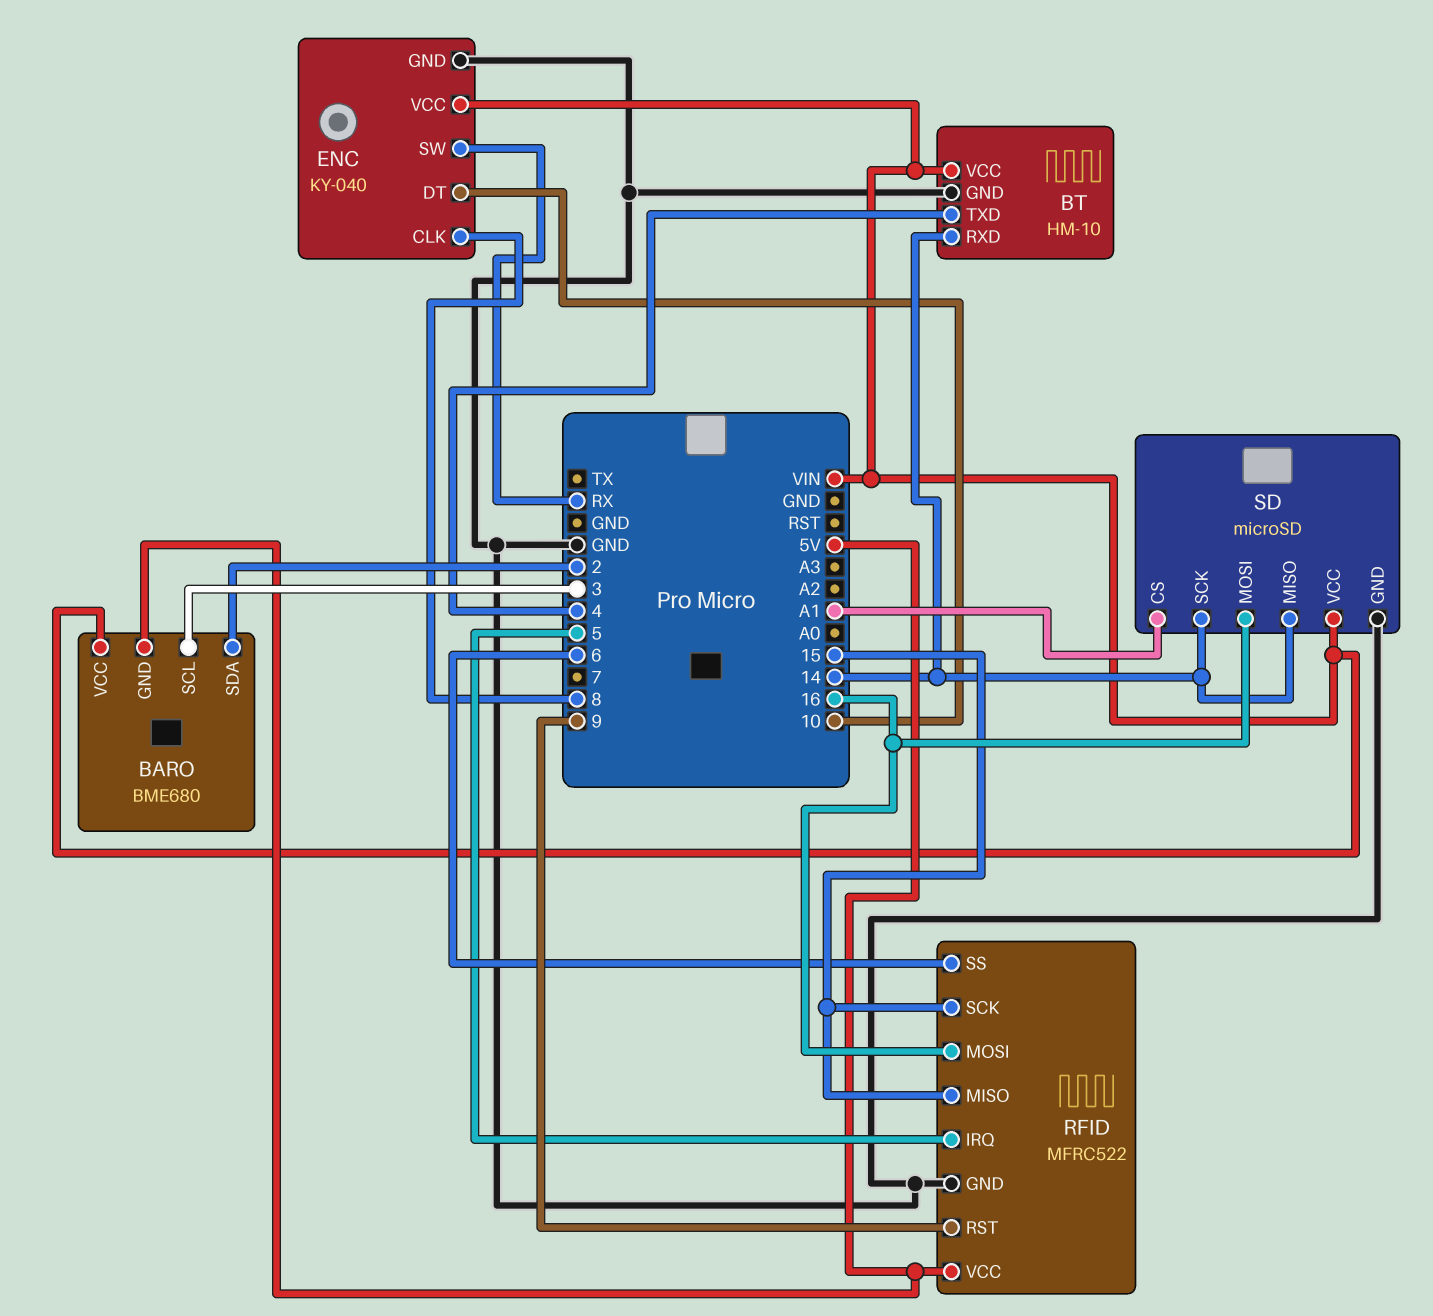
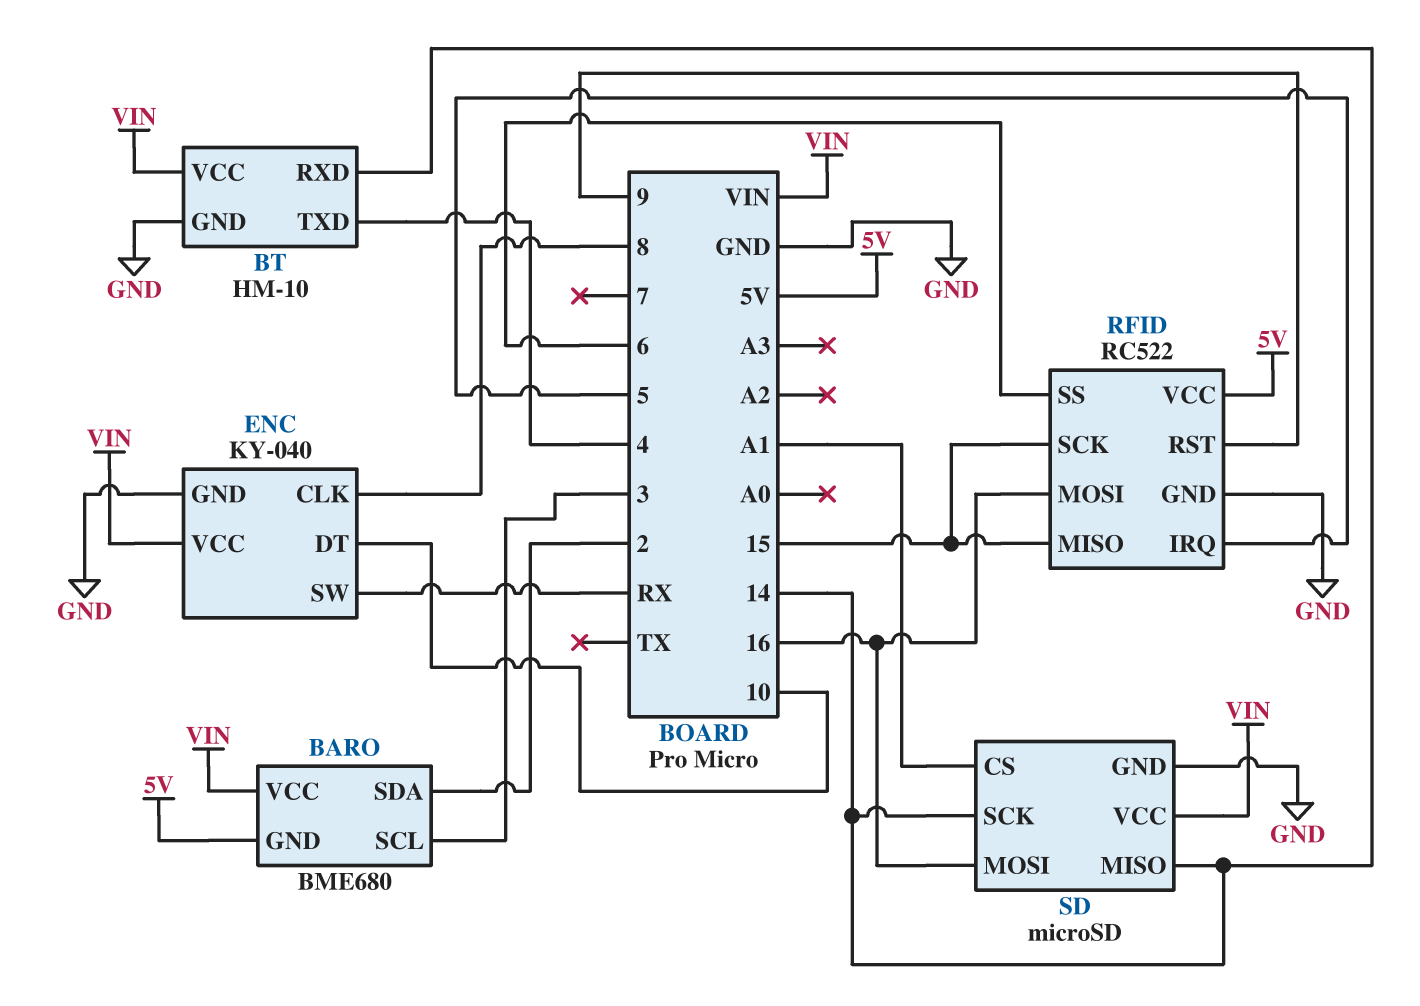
RFID: MFRC522 -> RC522

